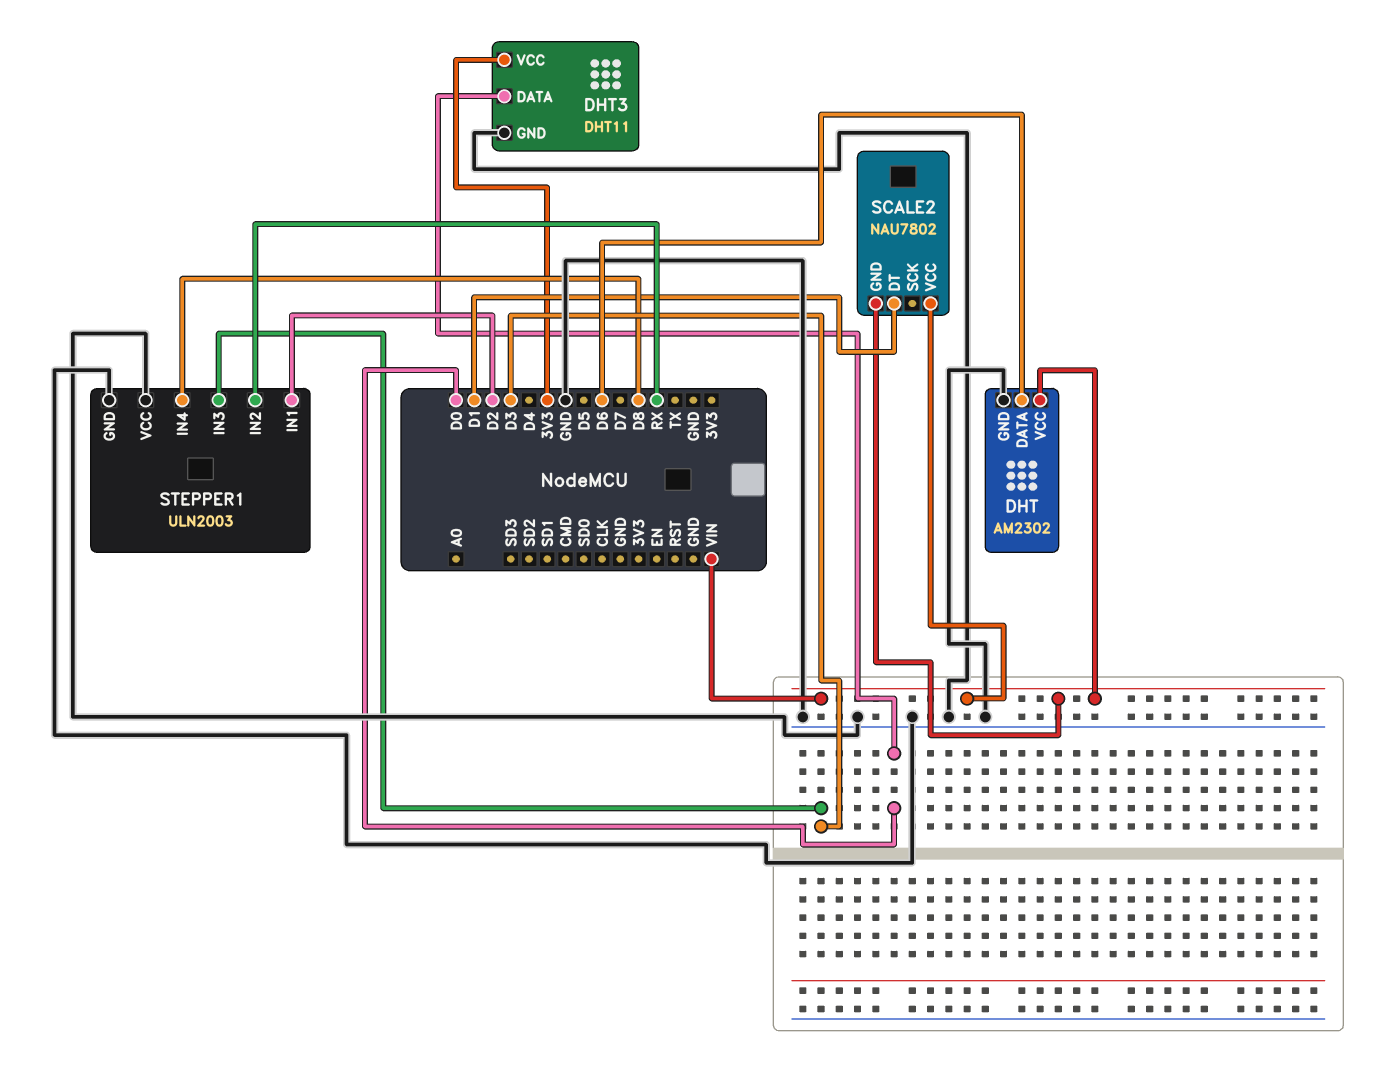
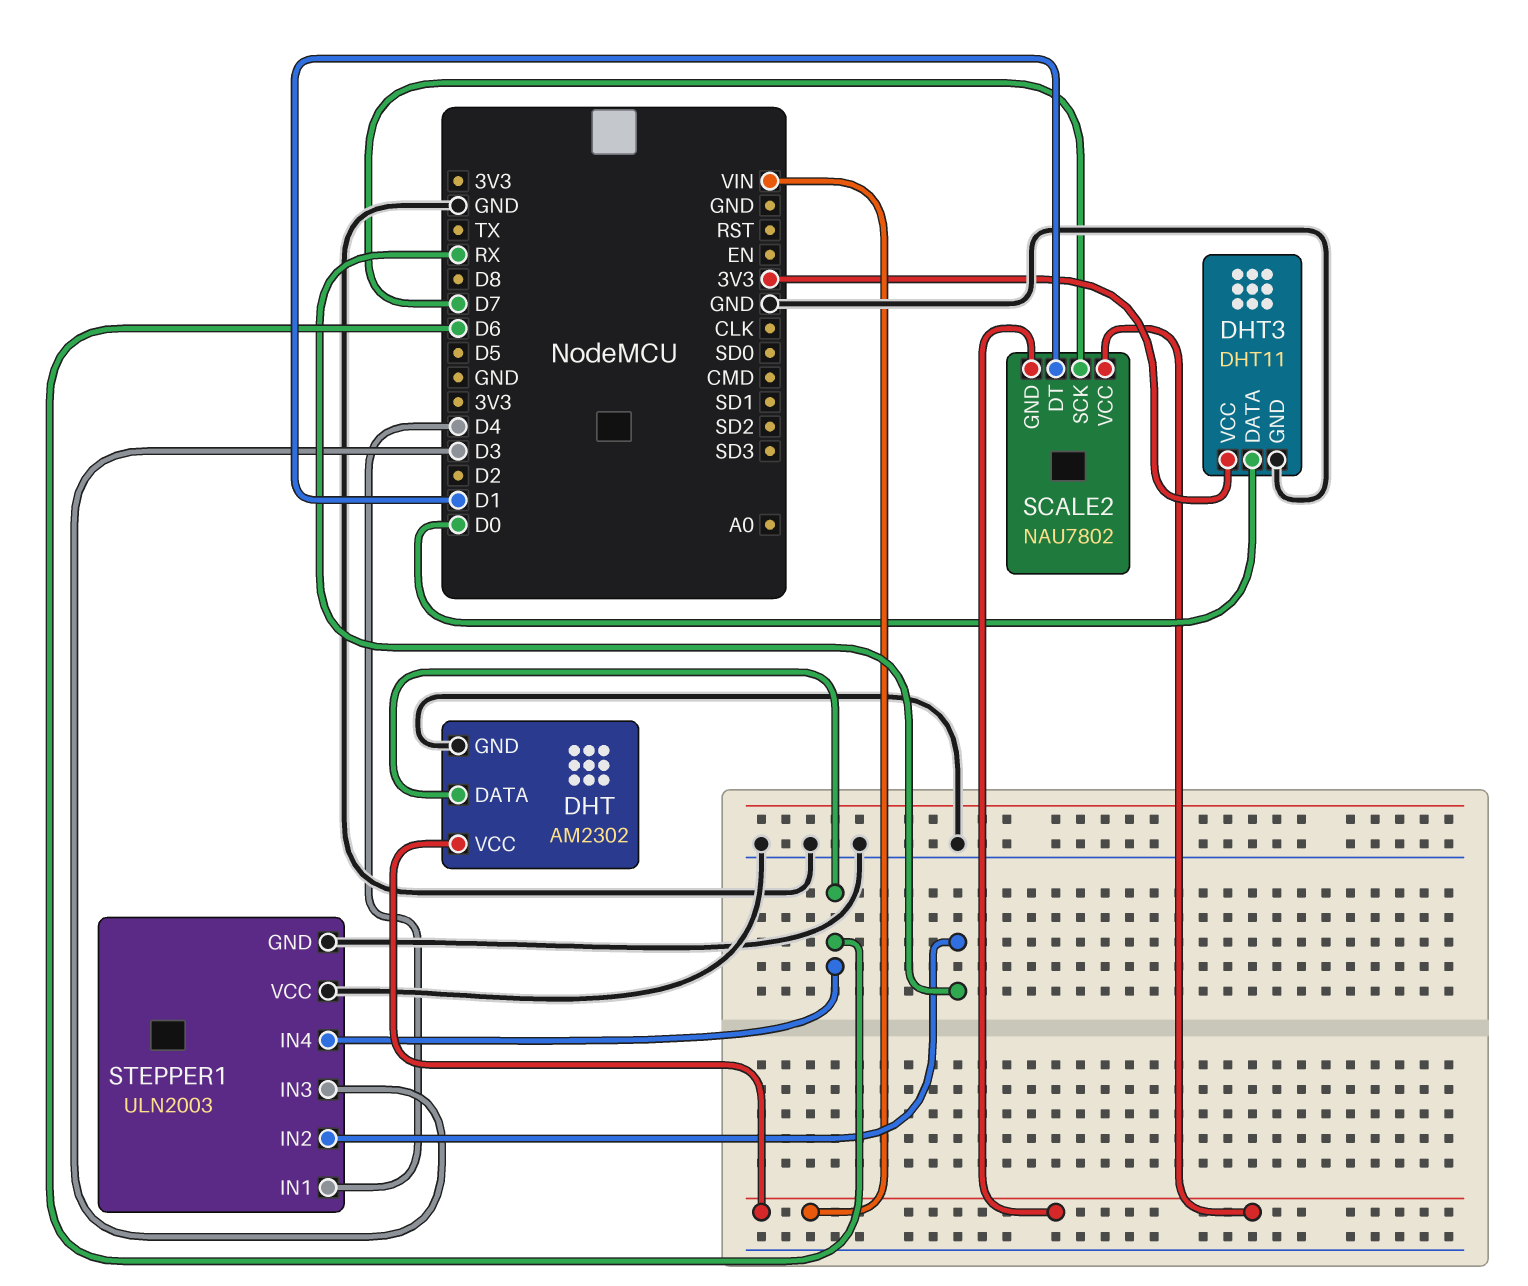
SCALE2 pin SCK: none -> D7
STEPPER1 pin IN1: D2 -> D4
STEPPER1 pin IN4: D8 -> D6

